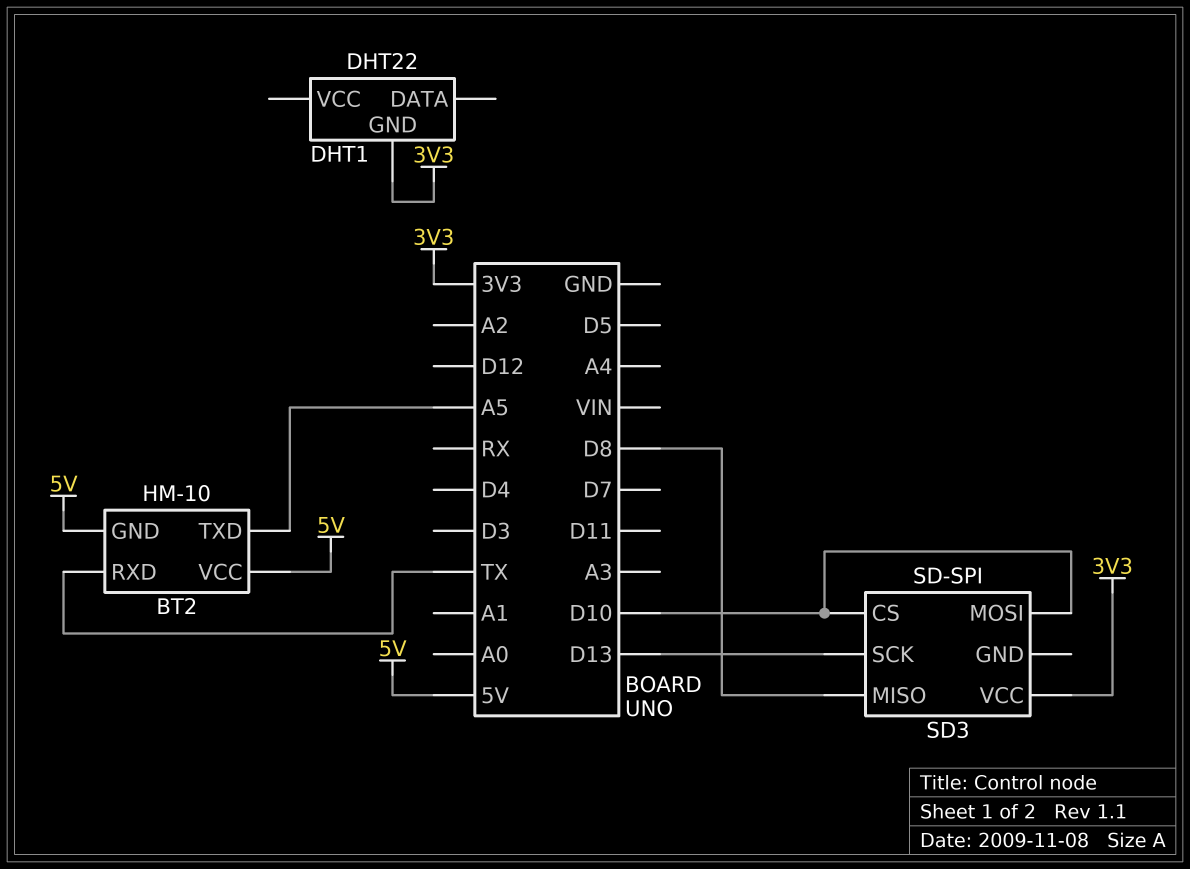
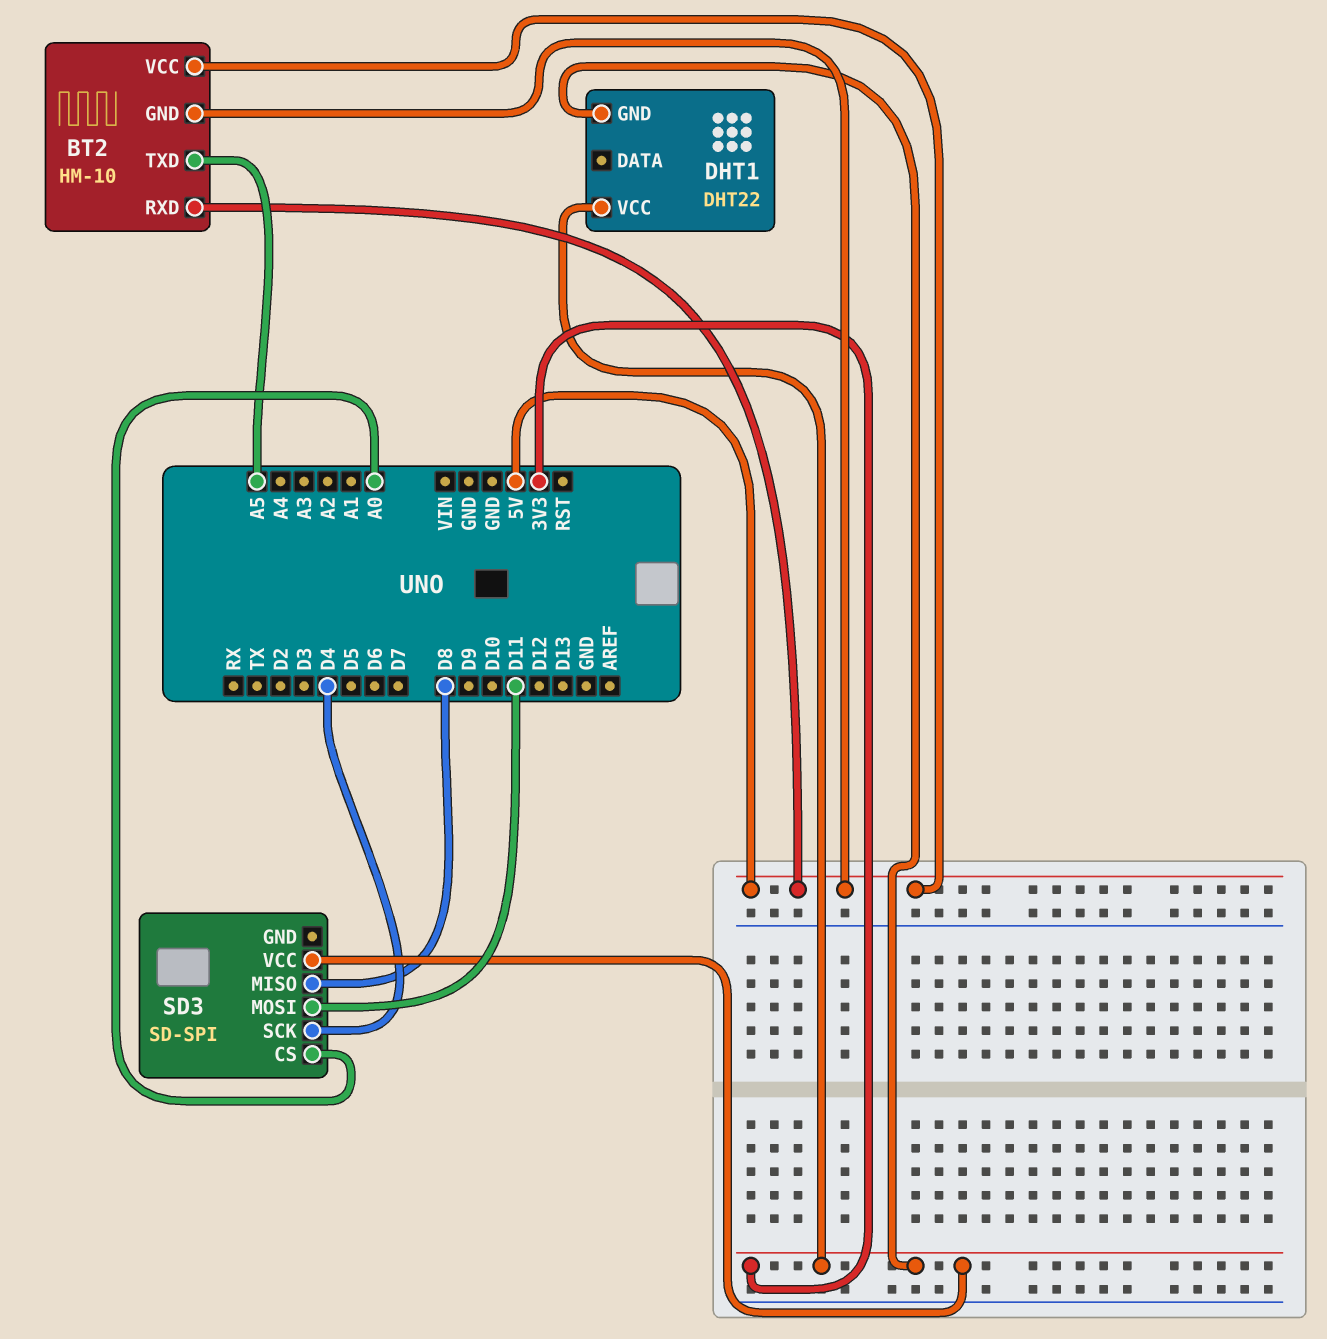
BT2 pin RXD: TX -> 5V
DHT1 pin VCC: none -> 3V3
SD3 pin CS: D10 -> A0
SD3 pin MOSI: D10 -> D11
SD3 pin SCK: D13 -> D4

